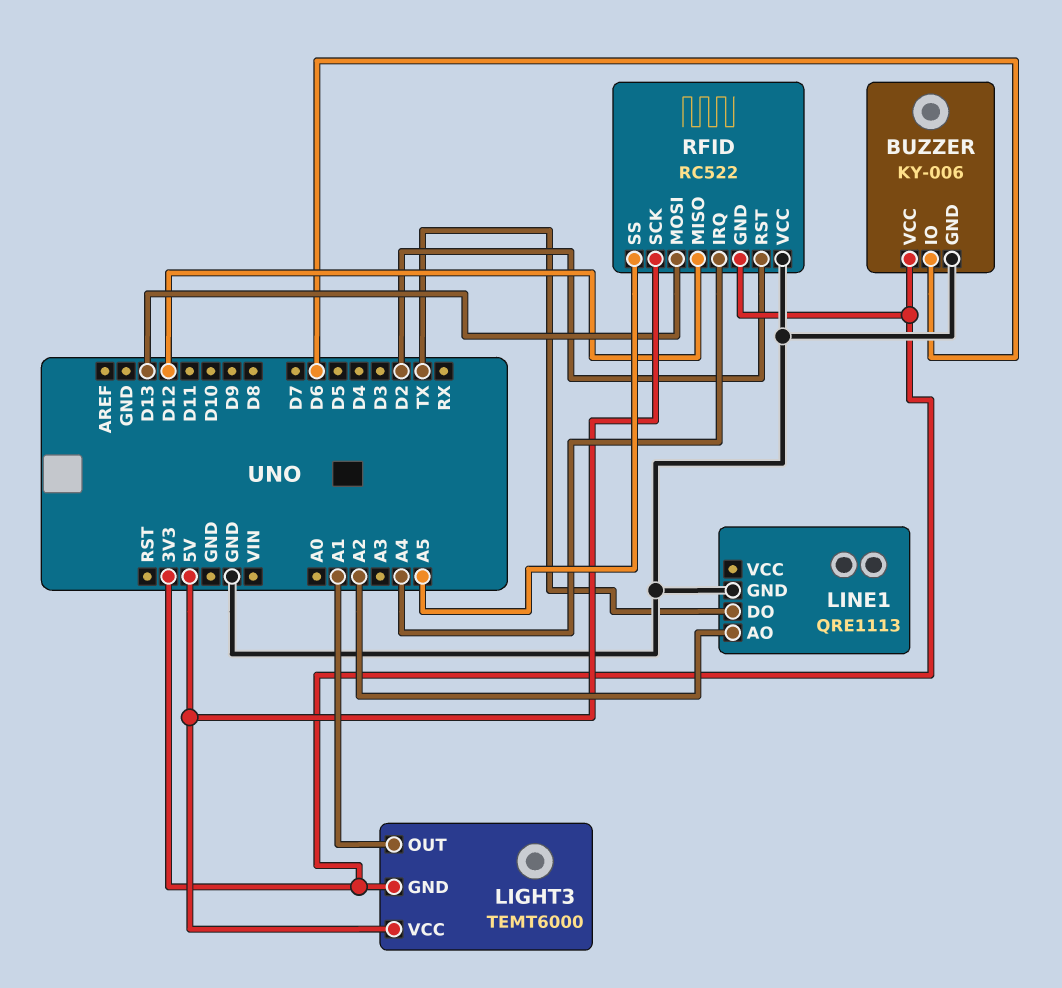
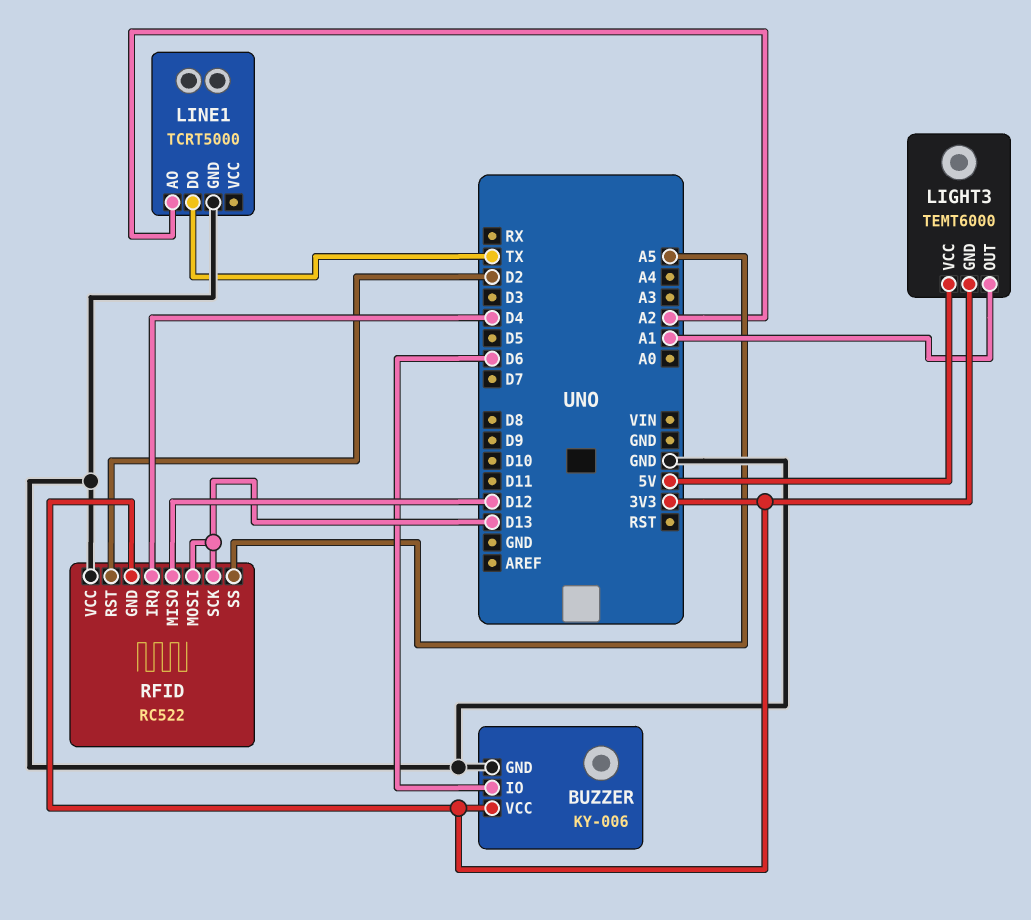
LINE1: QRE1113 -> TCRT5000
RFID pin IRQ: A4 -> D4
RFID pin SCK: 5V -> D13

